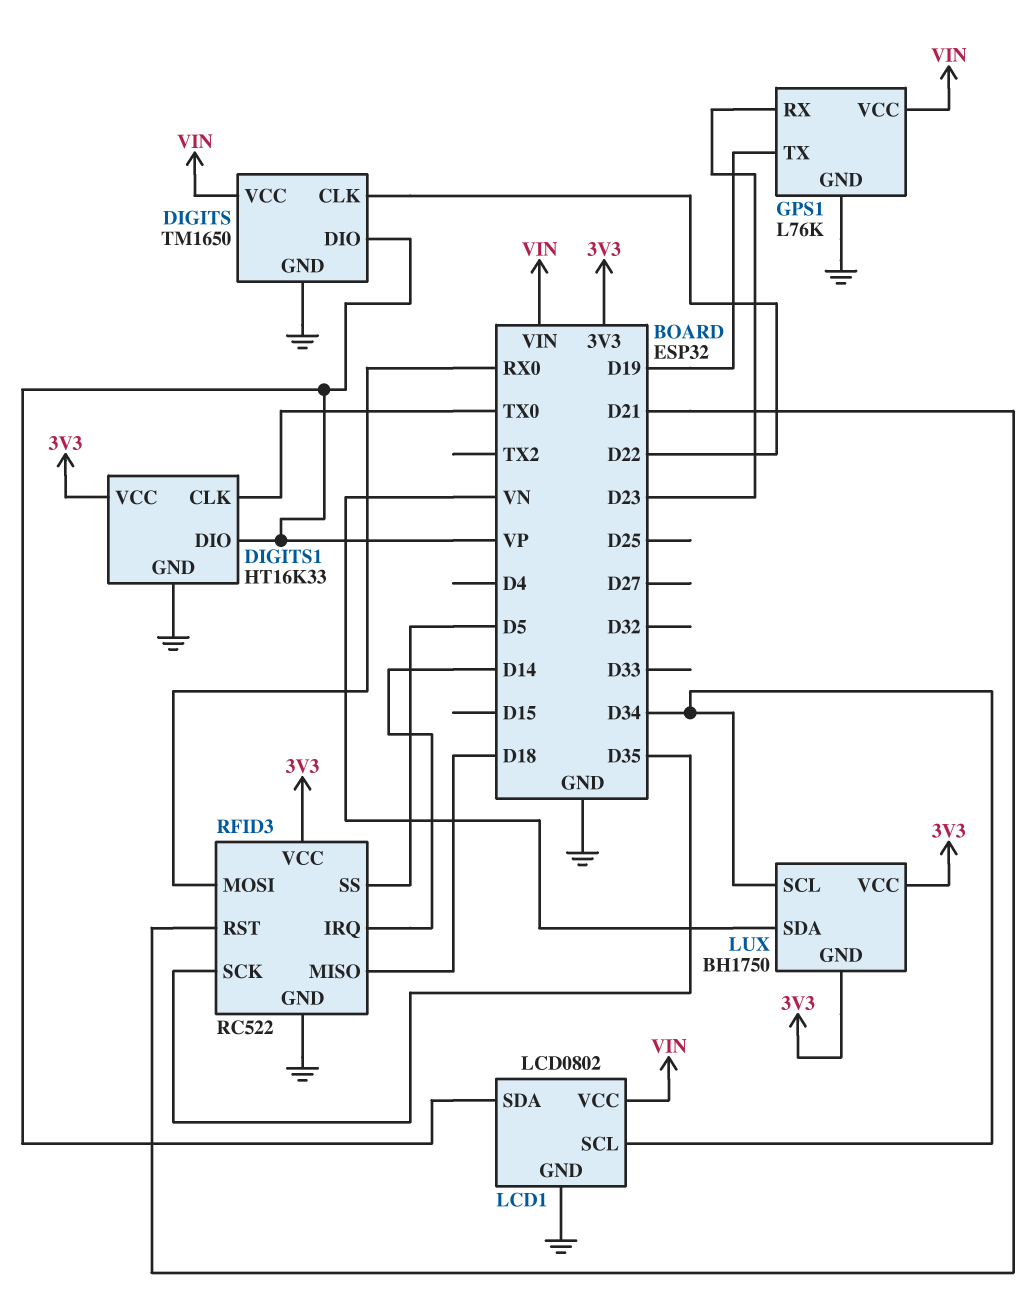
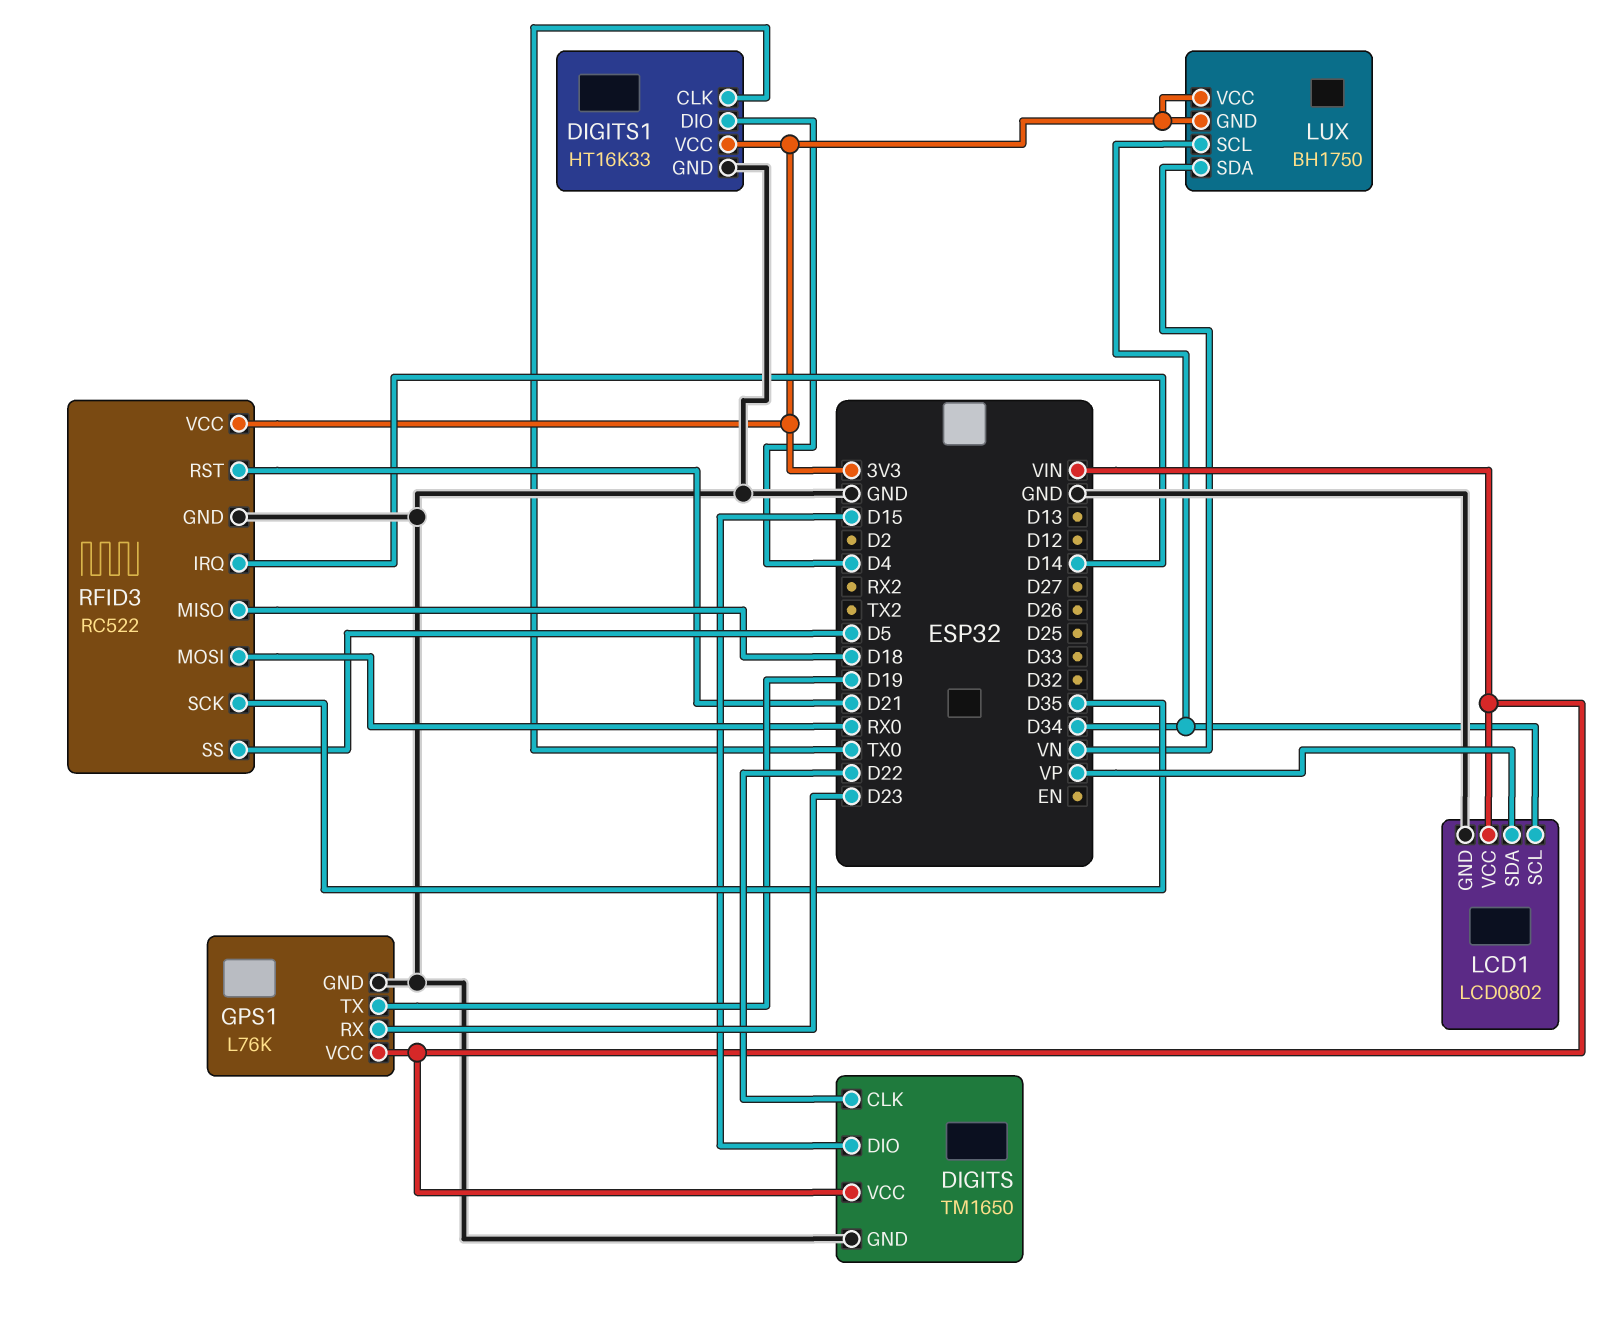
DIGITS pin DIO: VP -> D15
DIGITS1 pin DIO: VP -> D4

